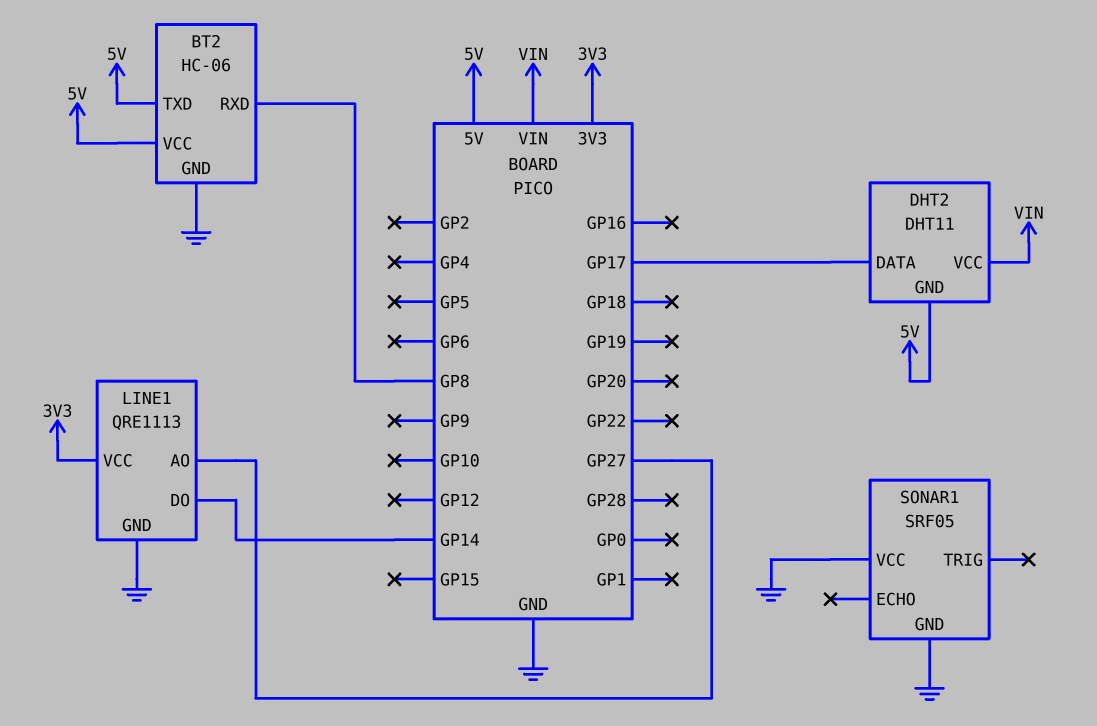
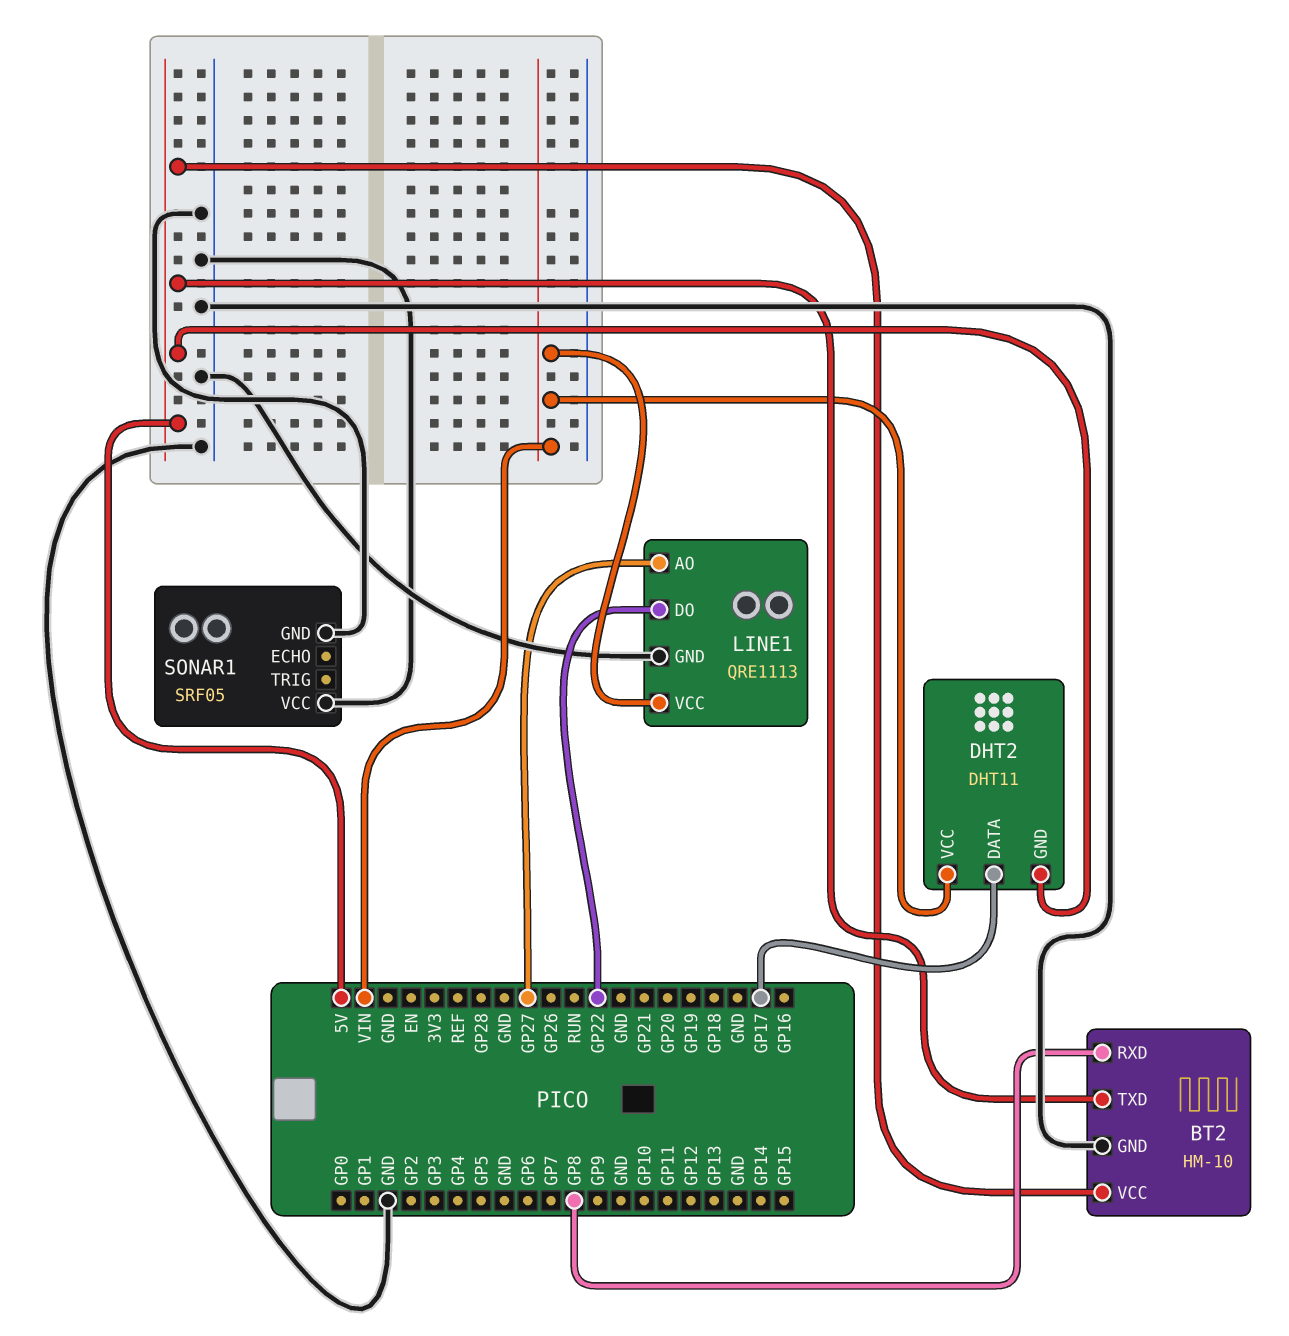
BT2: HC-06 -> HM-10
LINE1 pin DO: GP14 -> GP22
LINE1 pin VCC: 3V3 -> VIN

